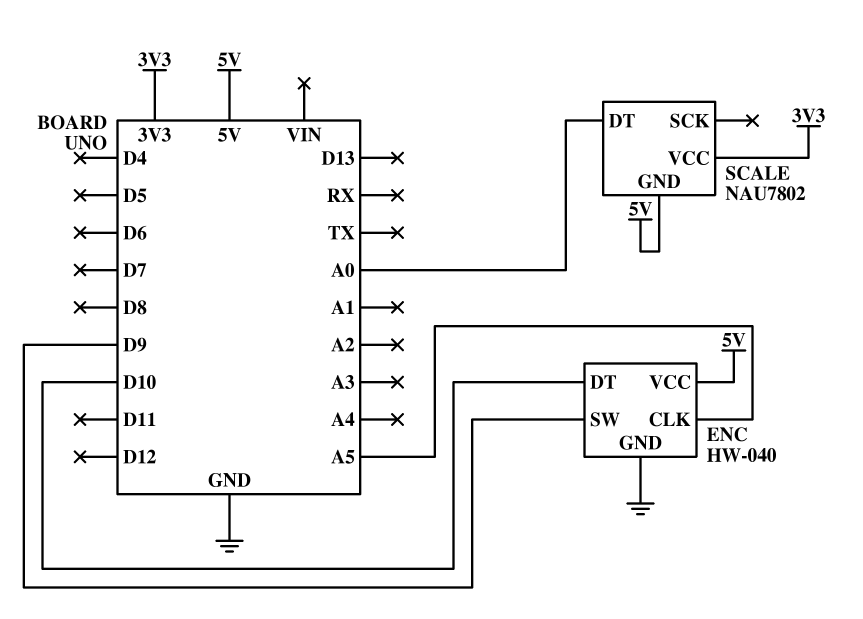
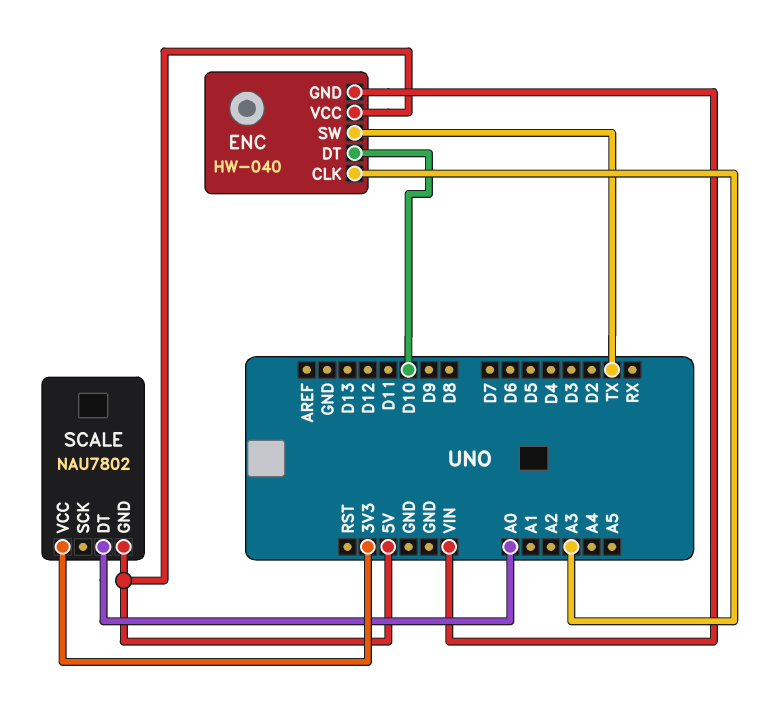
ENC pin CLK: A5 -> A3
ENC pin GND: GND -> VIN
ENC pin SW: D9 -> TX

